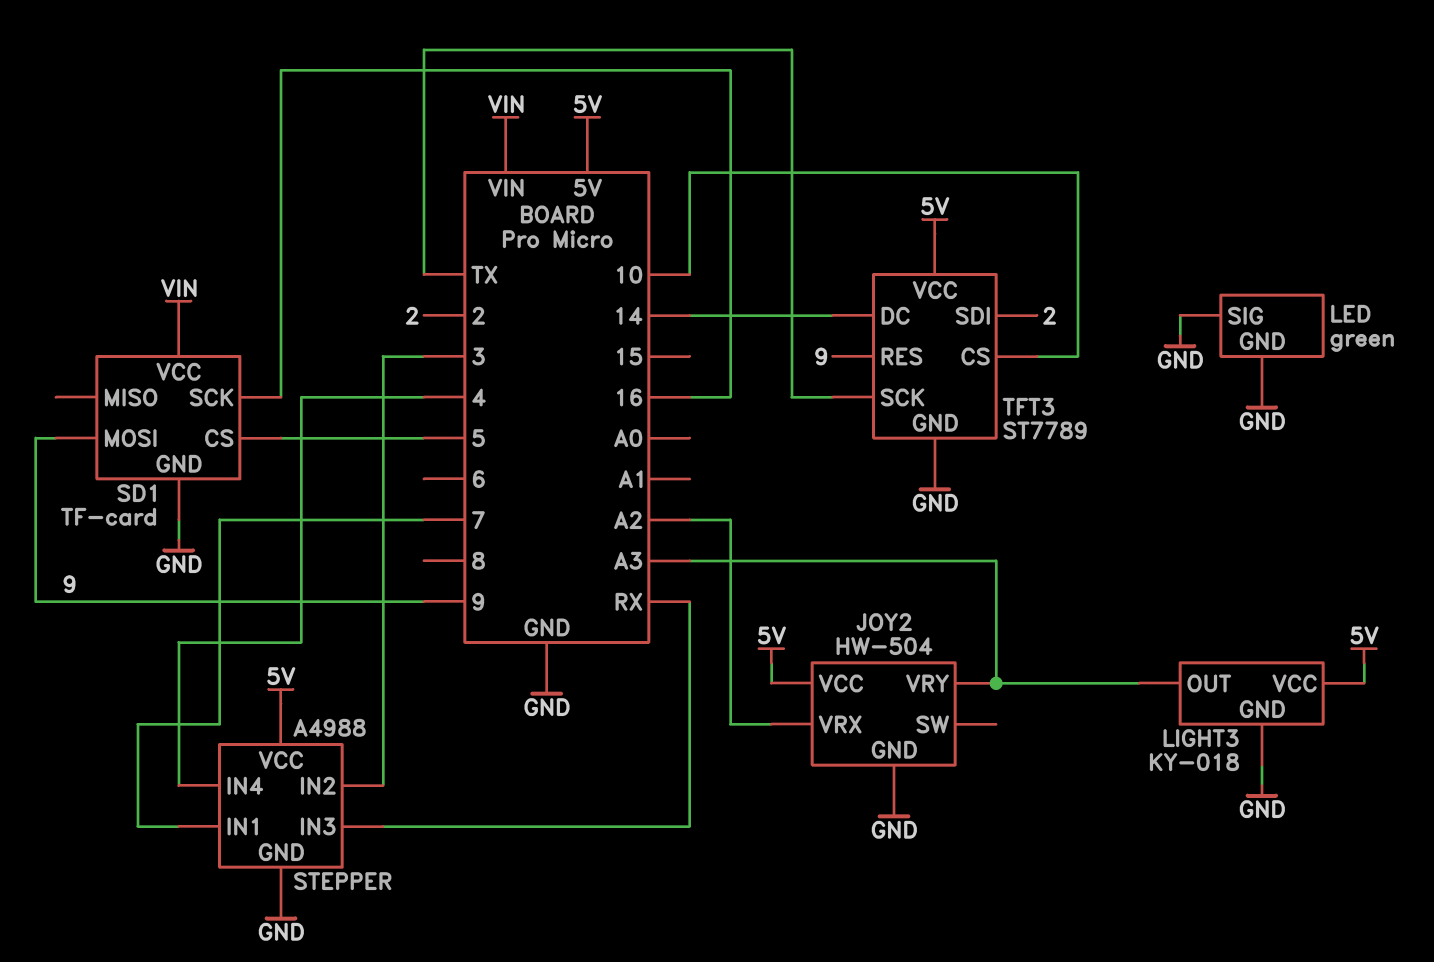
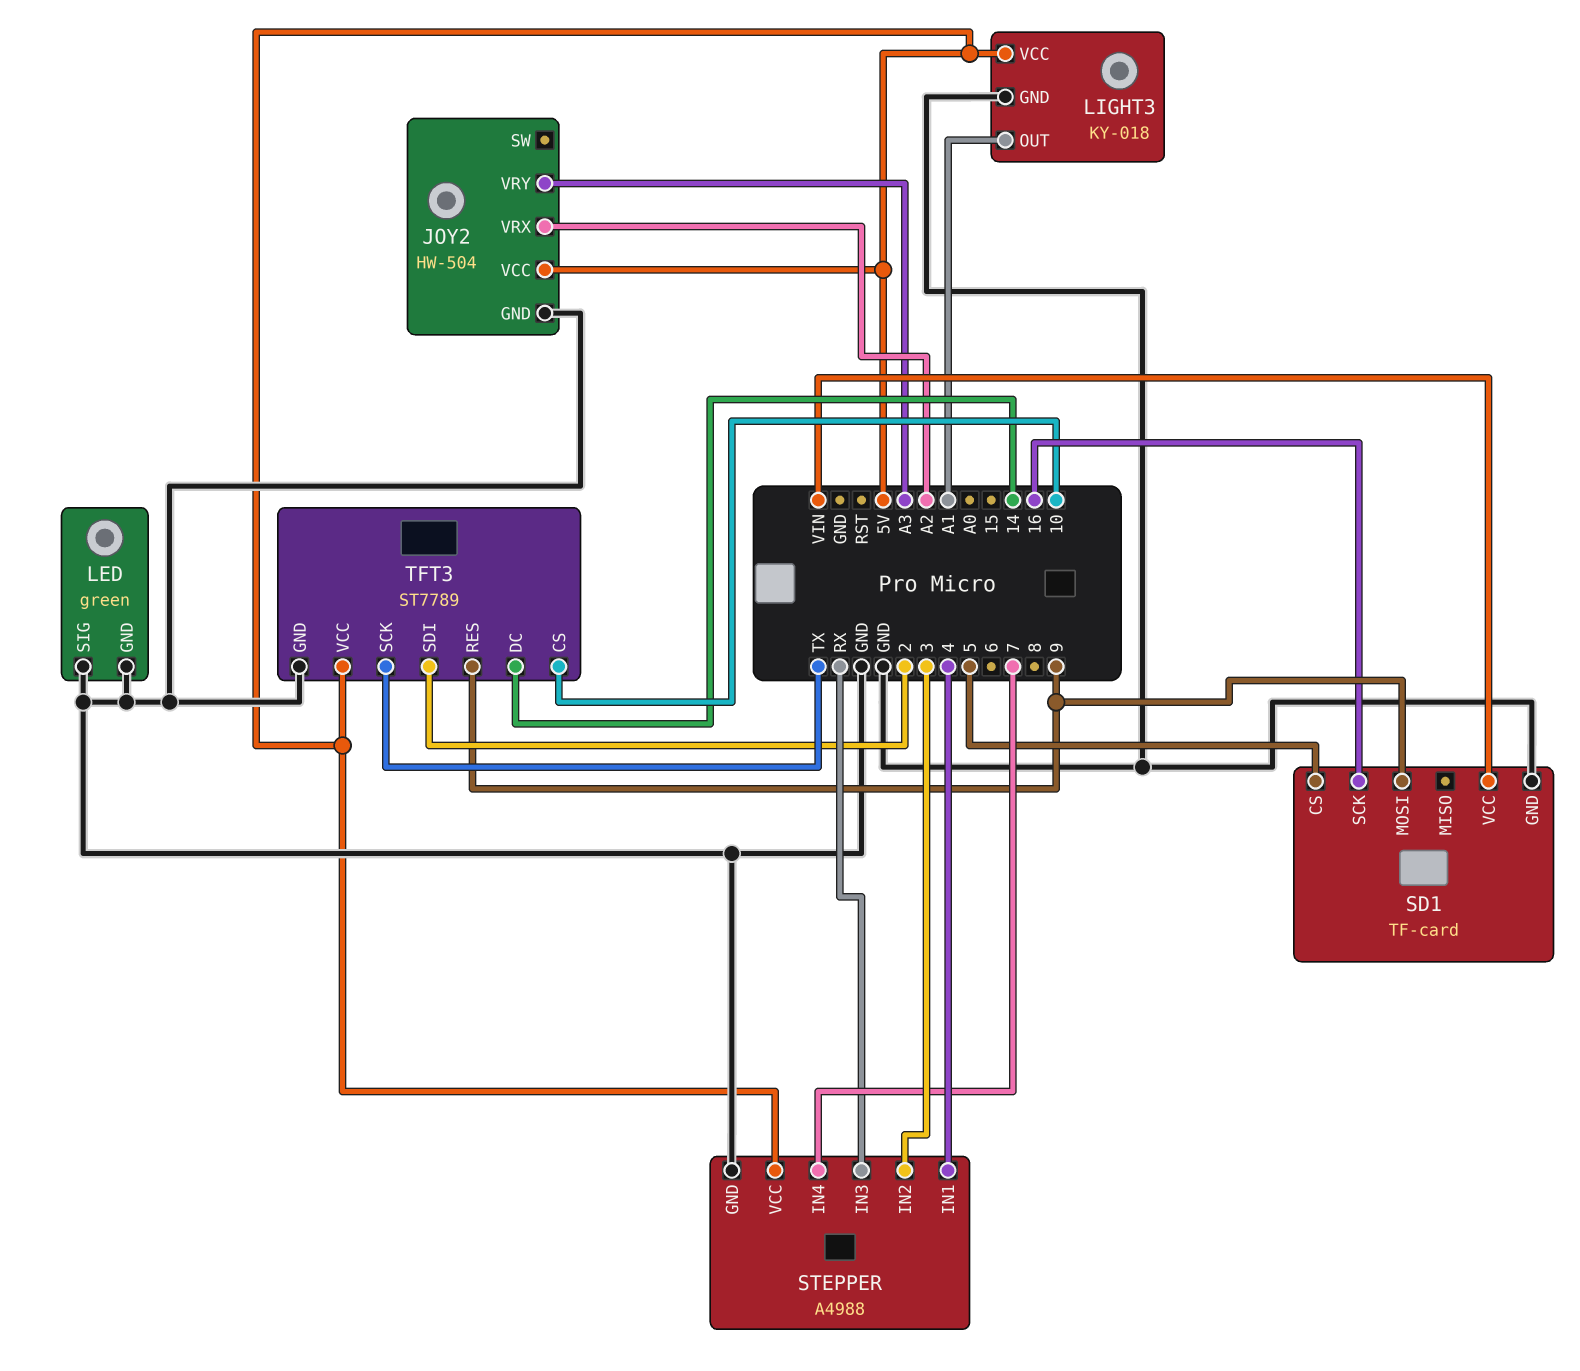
LIGHT3 pin OUT: A3 -> A1
STEPPER pin IN1: 7 -> 4
STEPPER pin IN4: 4 -> 7

